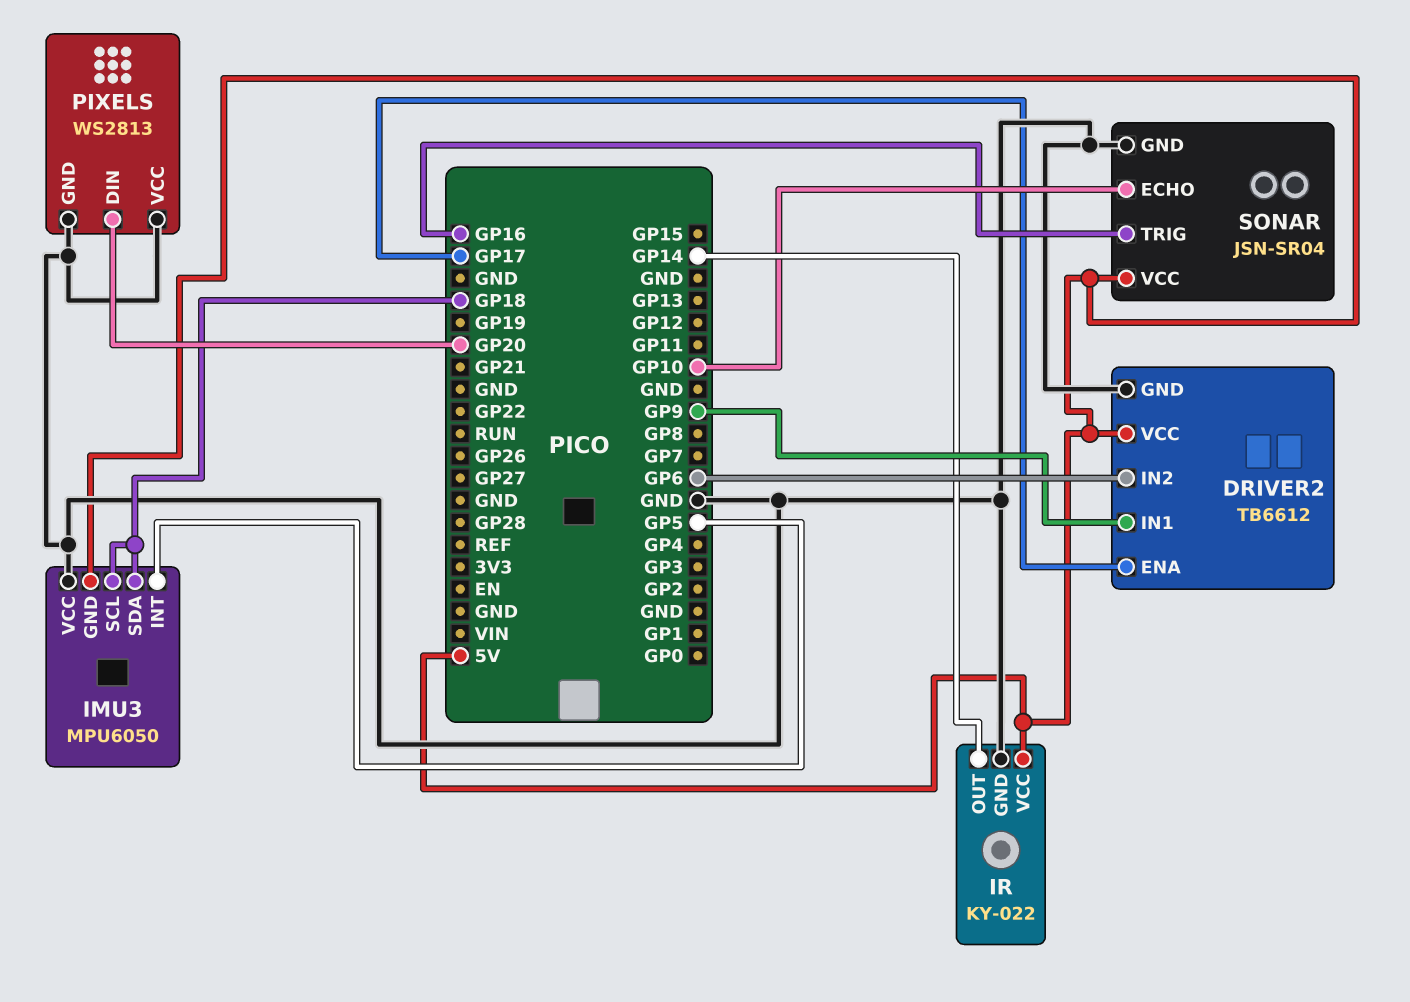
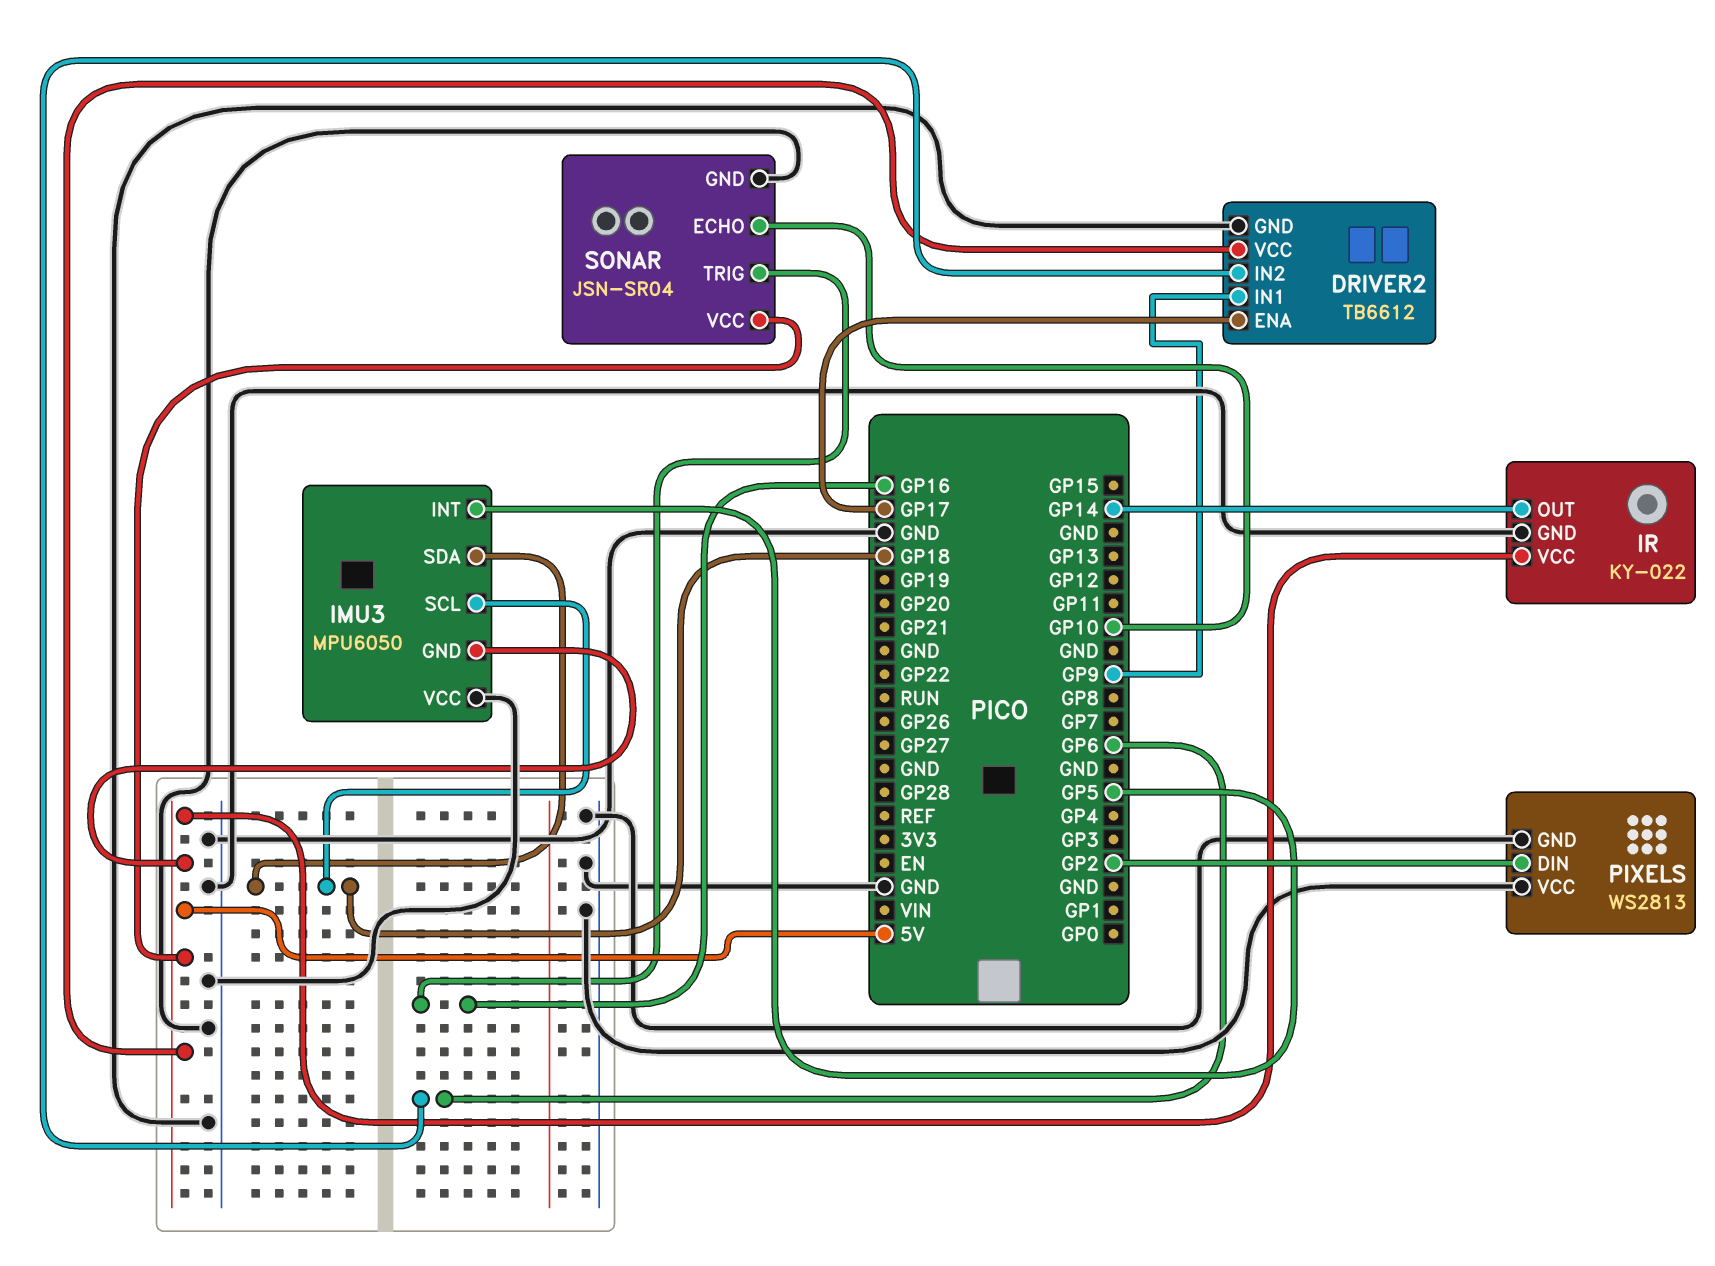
PIXELS pin DIN: GP20 -> GP2

